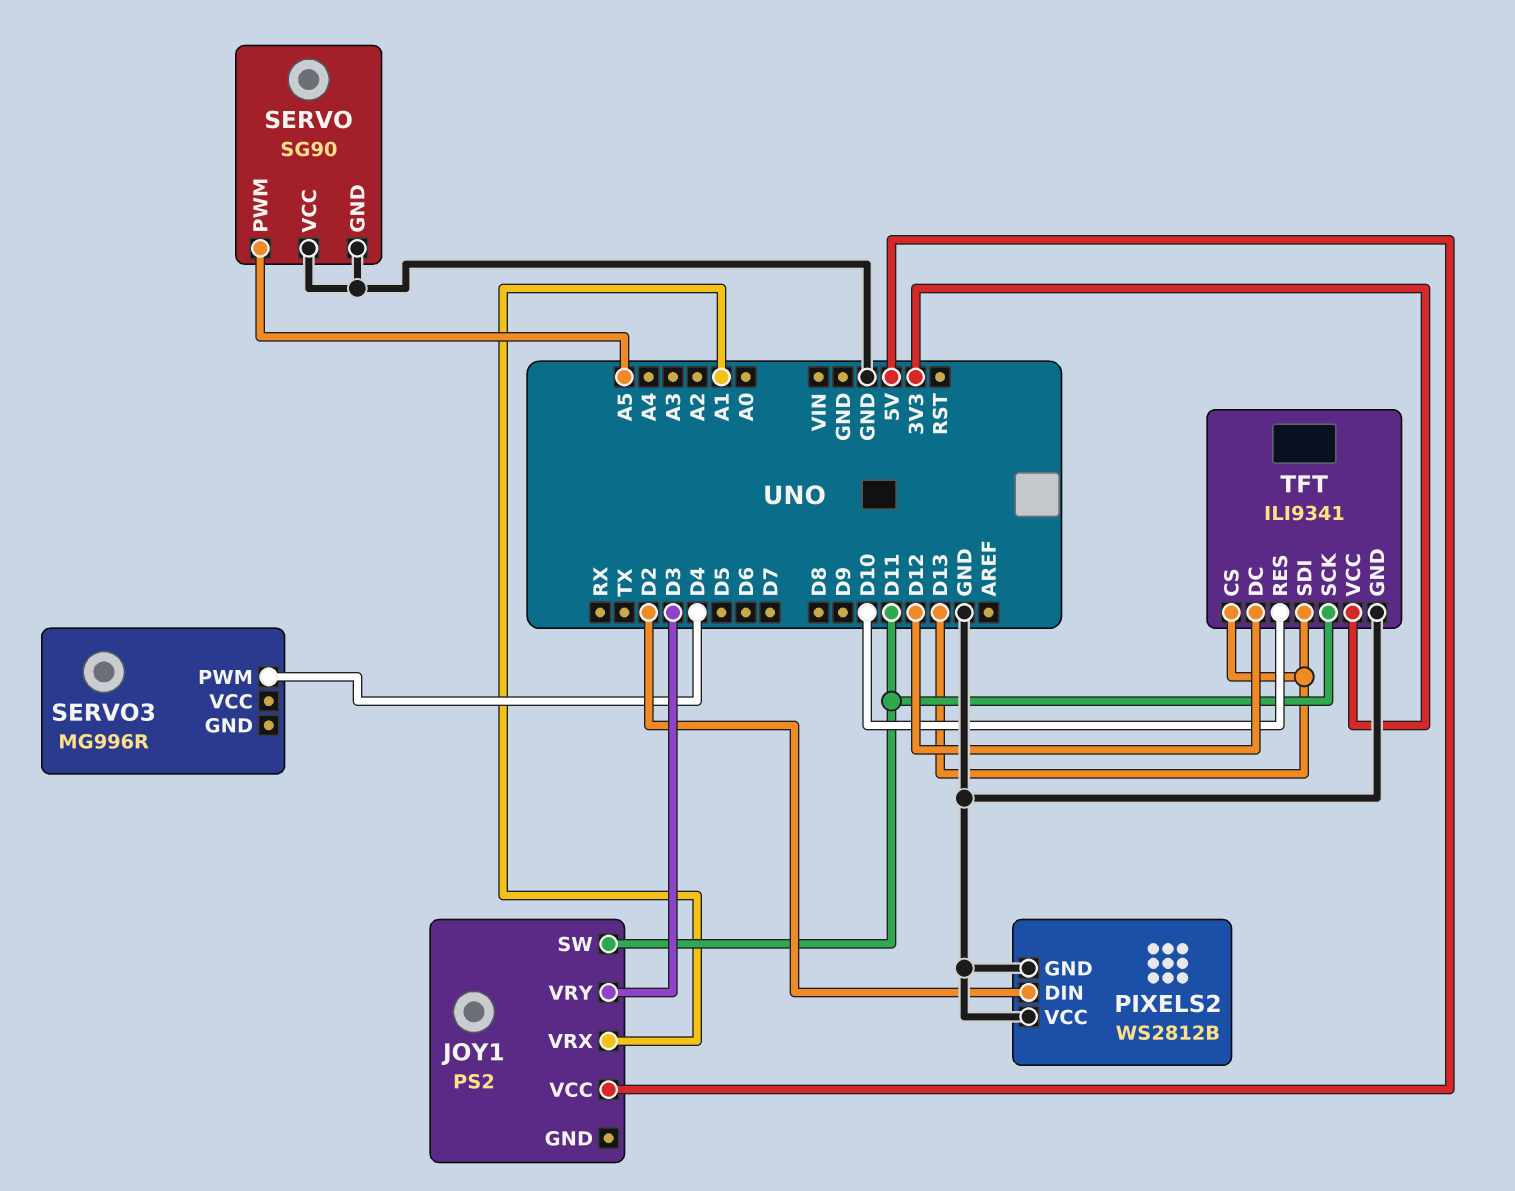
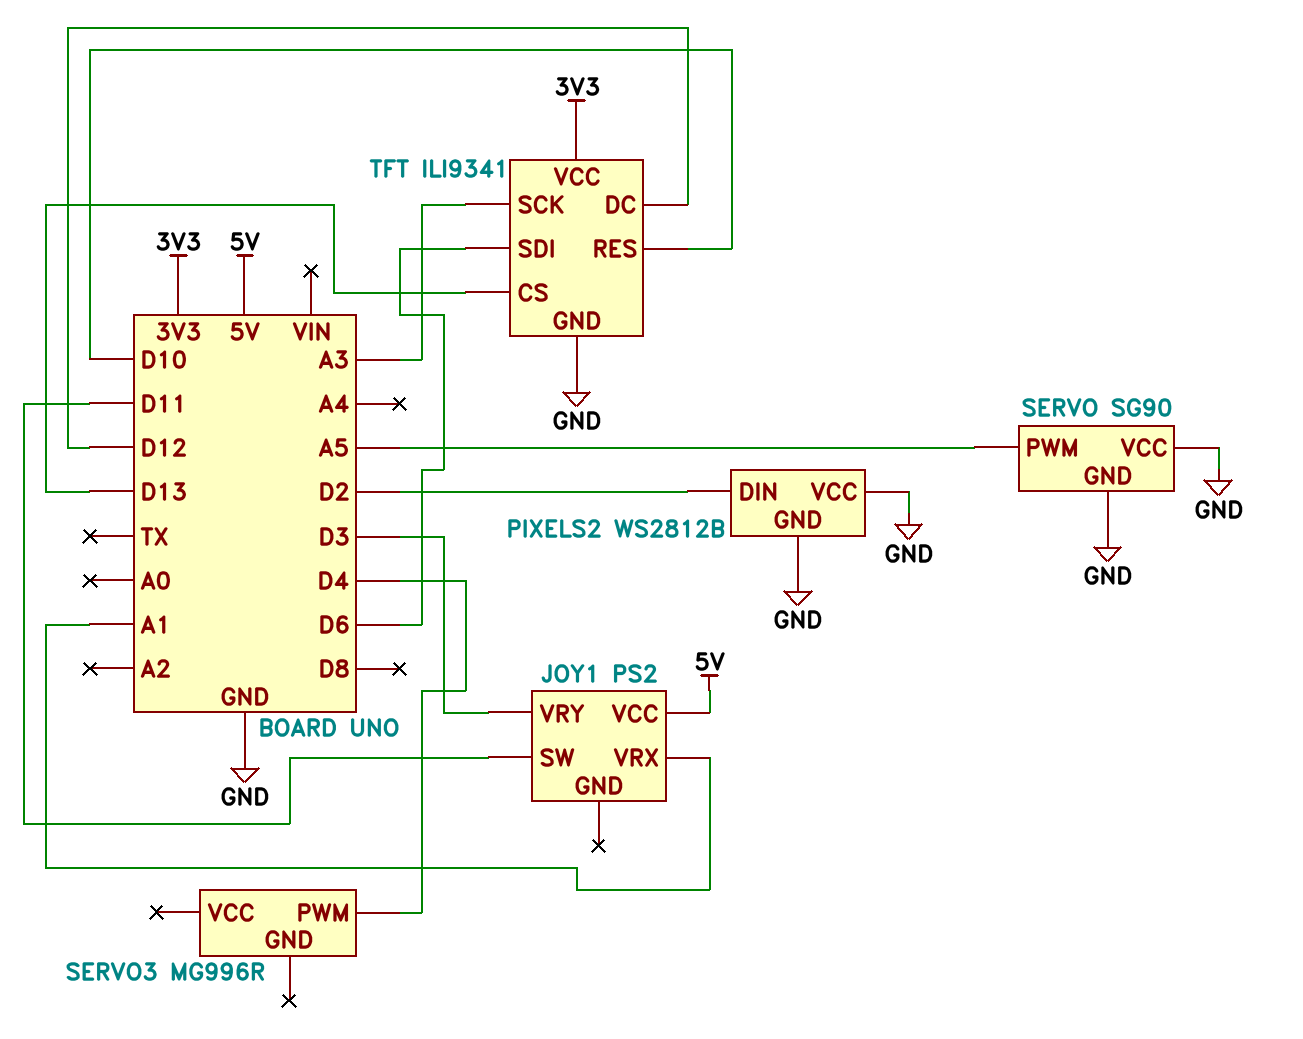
TFT pin SCK: D11 -> A3
TFT pin SDI: D13 -> D6

